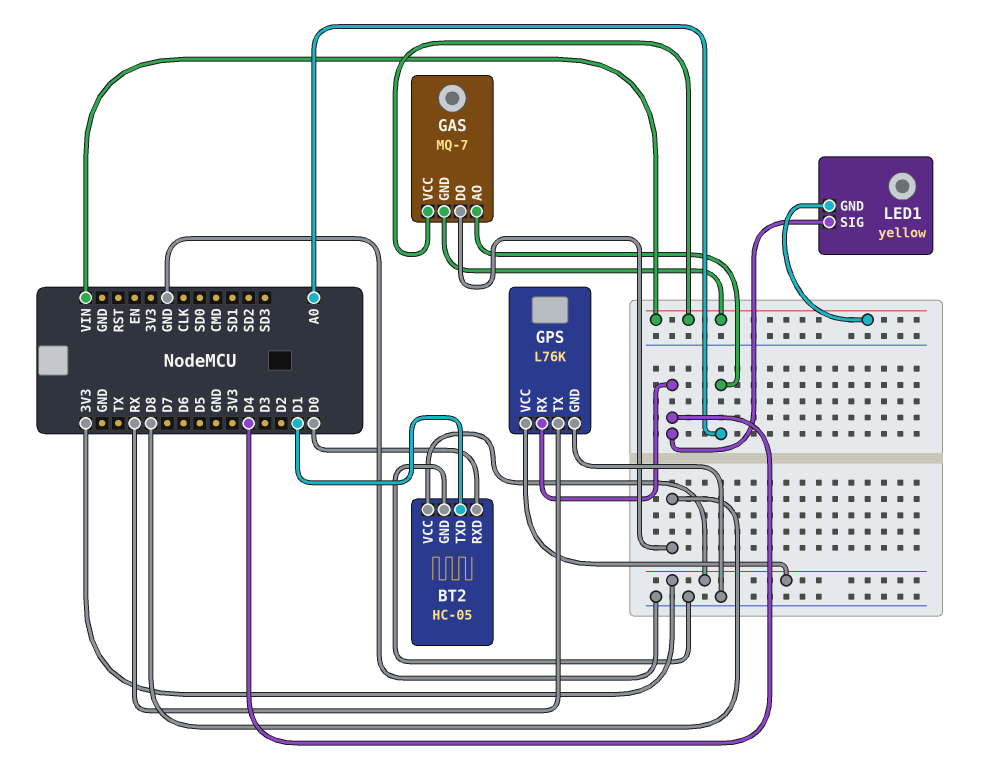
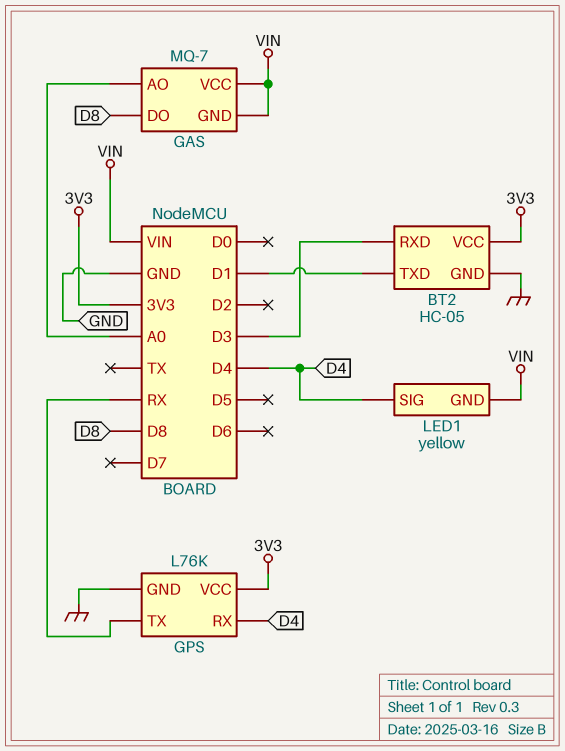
BT2 pin RXD: D0 -> D3

